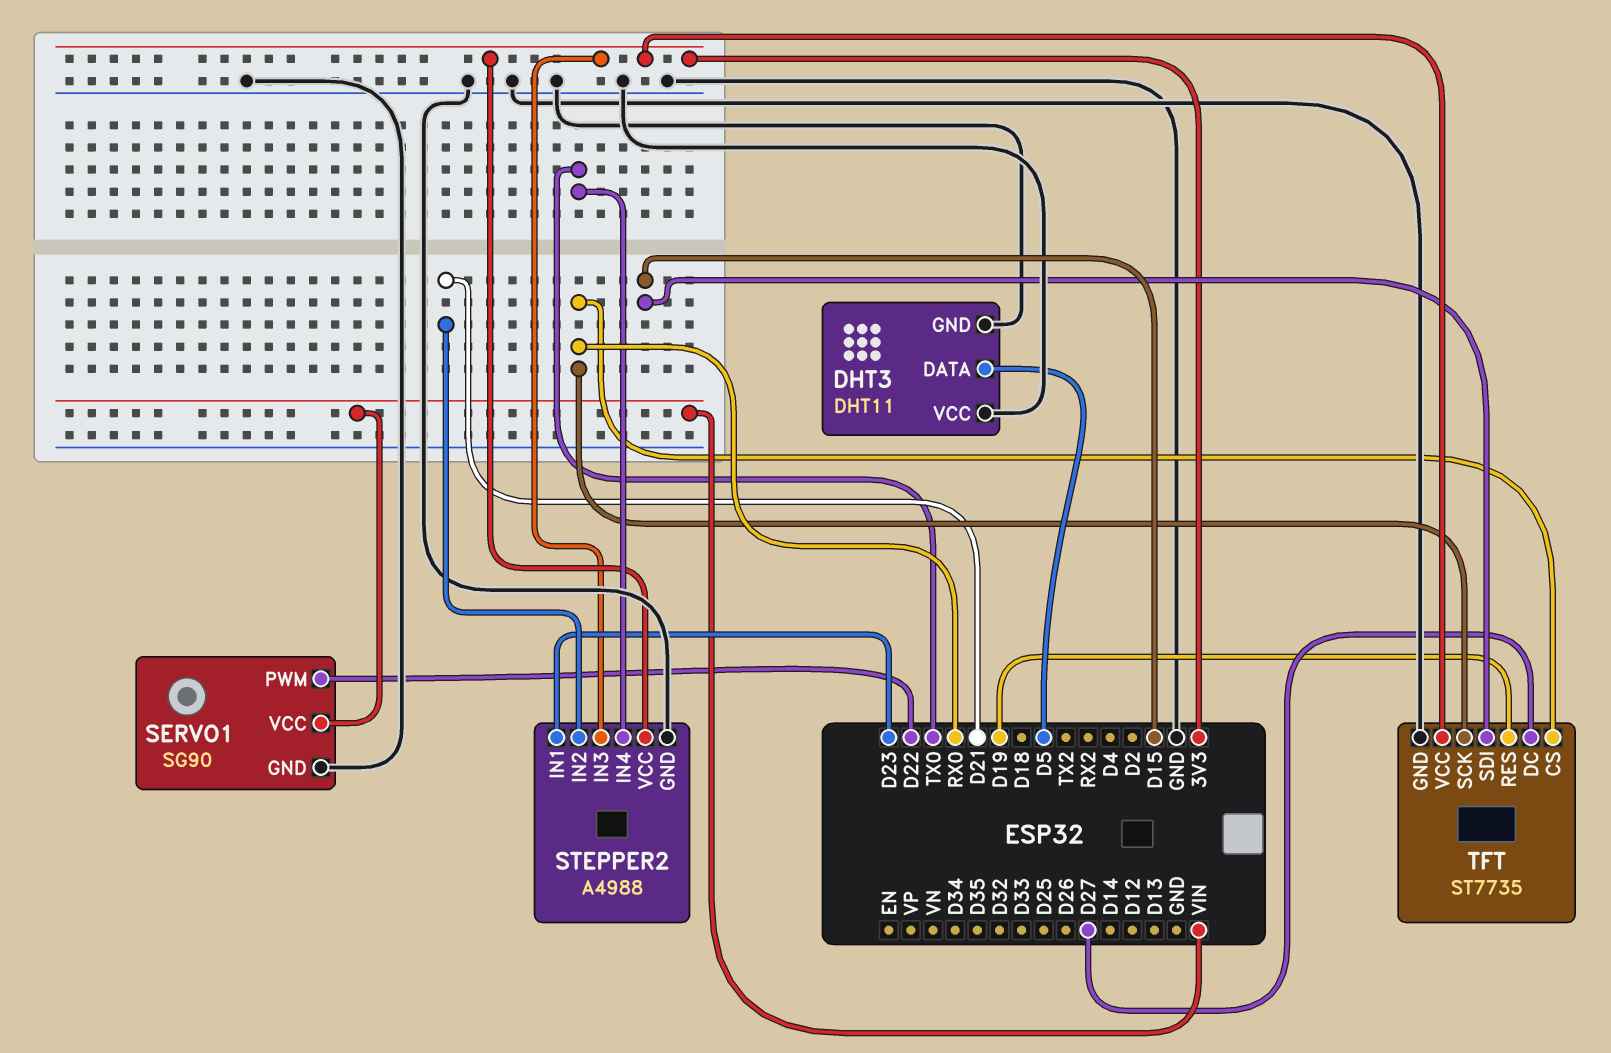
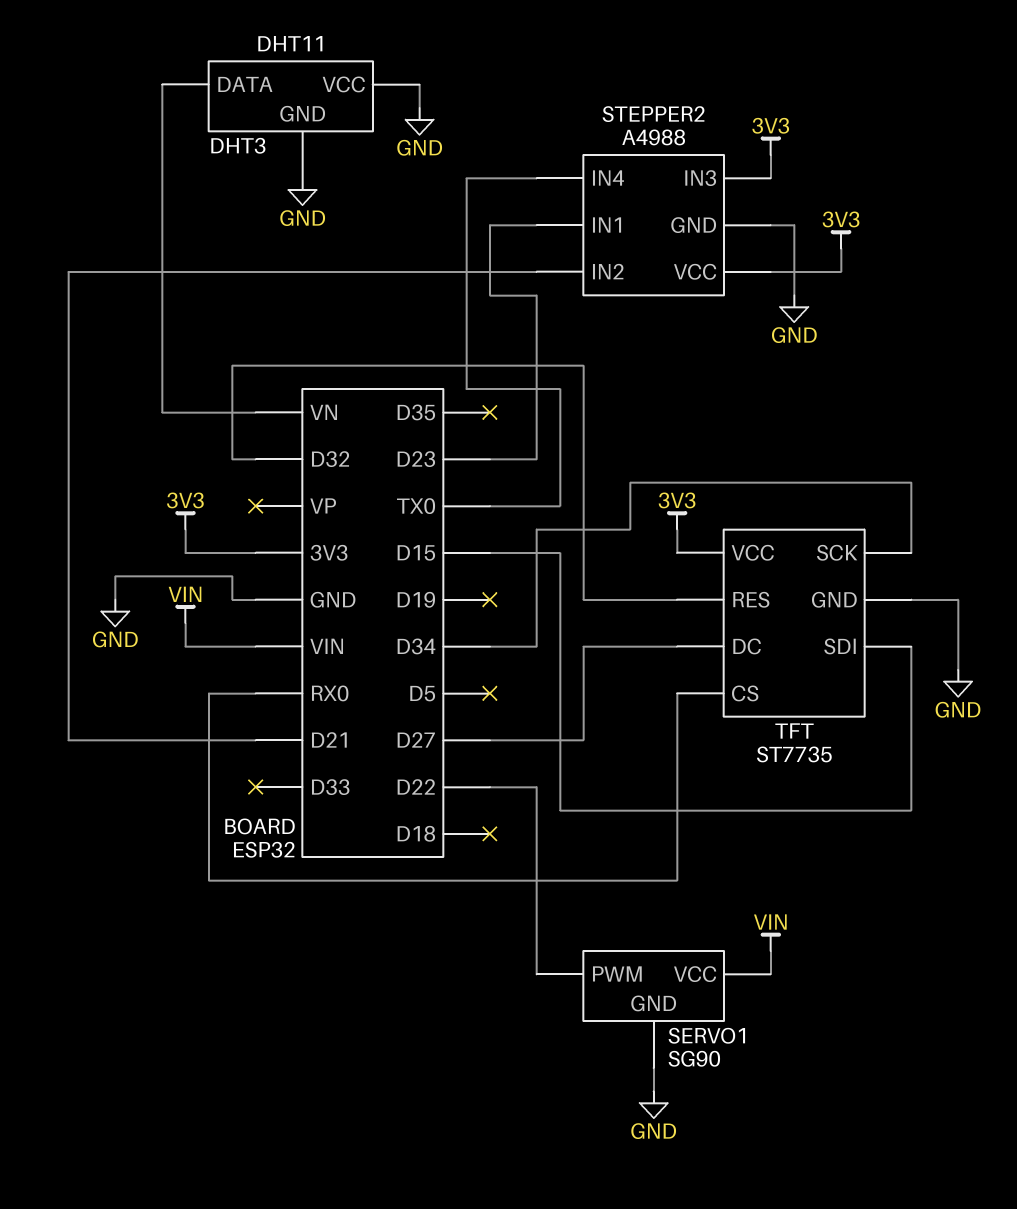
DHT3 pin DATA: D5 -> VN
TFT pin RES: D19 -> D32
TFT pin SCK: RX0 -> D34

